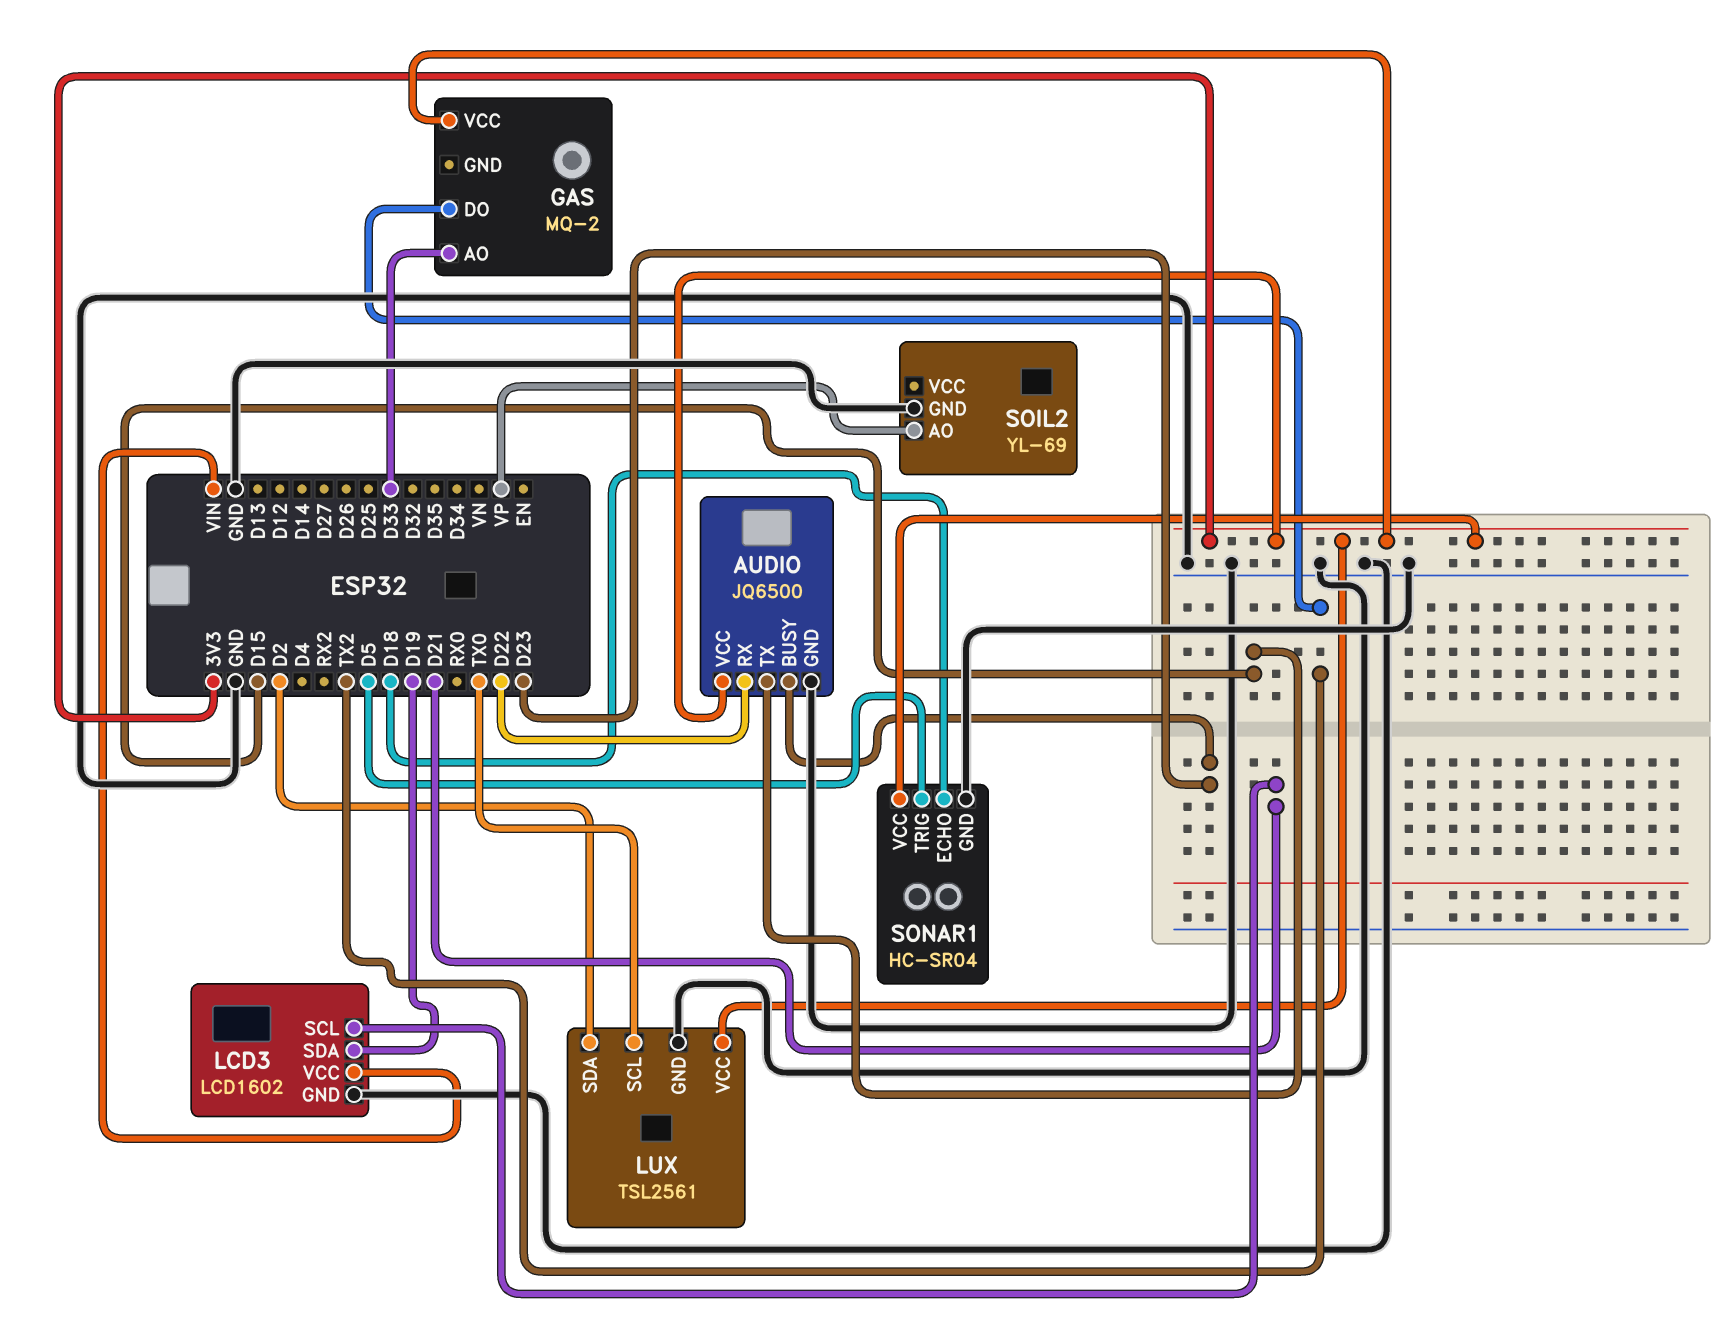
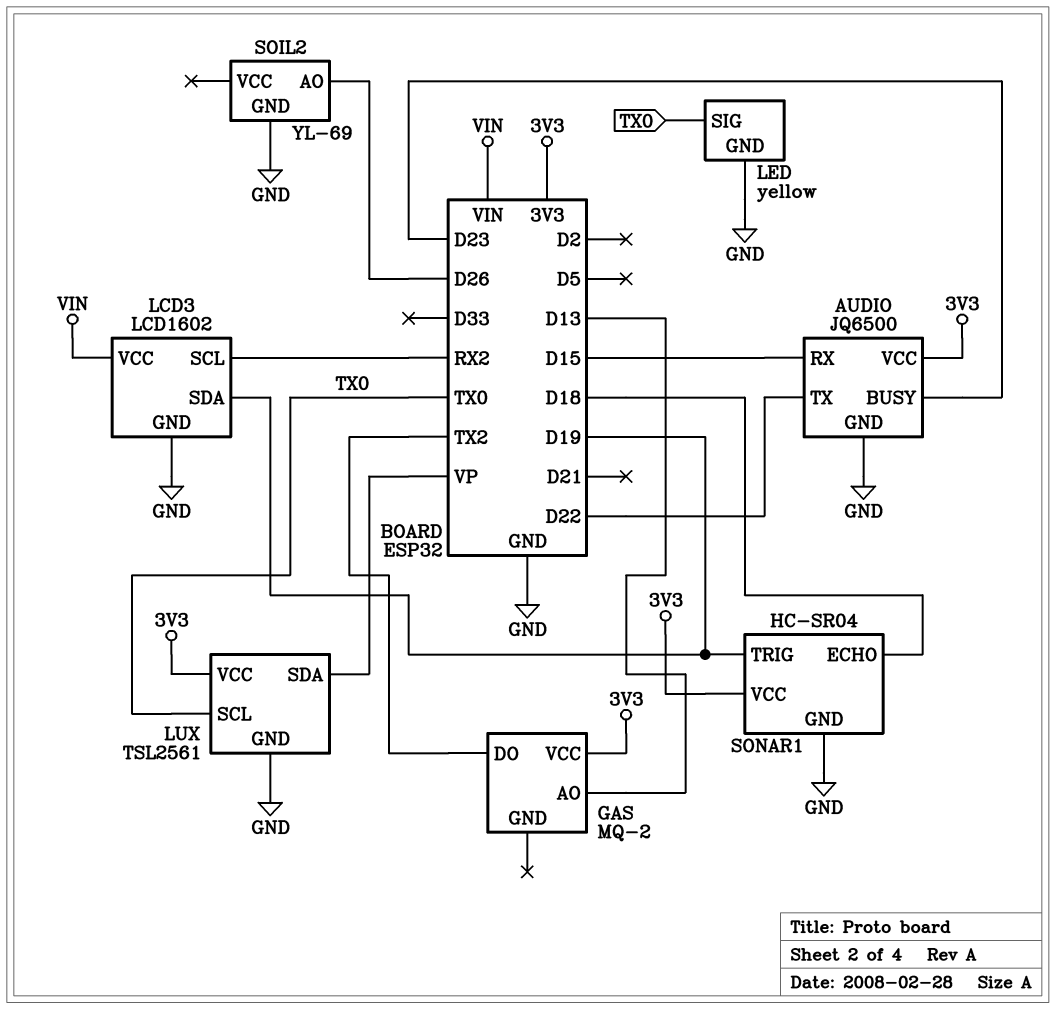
AUDIO pin RX: D22 -> D15
AUDIO pin TX: D15 -> D22
GAS pin AO: D33 -> D13
LCD3 pin SCL: D21 -> RX2
LED: none -> yellow
LED pin GND: none -> GND
LED pin SIG: none -> TX0
LUX pin SDA: D2 -> VP
SOIL2 pin AO: VP -> D26
SONAR1 pin TRIG: D5 -> D19

